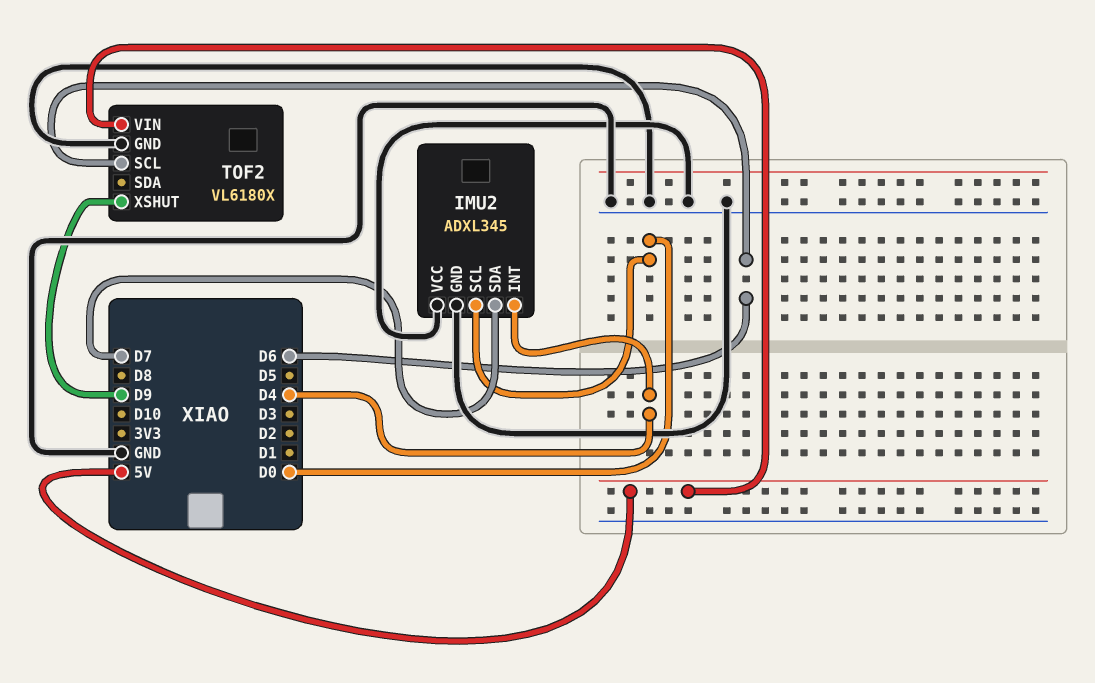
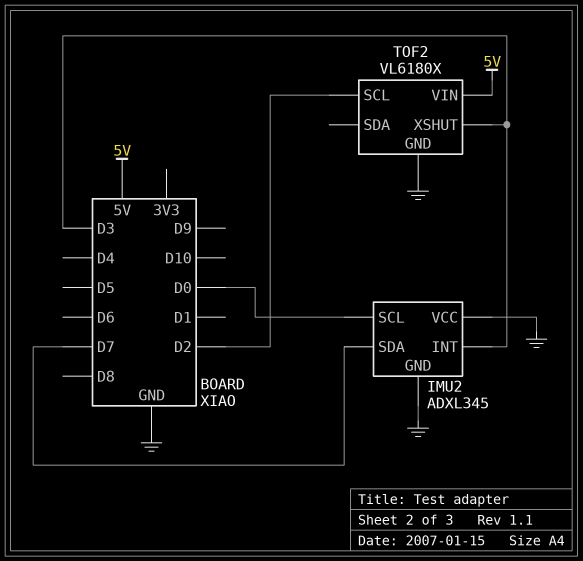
IMU2 pin INT: D4 -> D3
TOF2 pin SCL: D6 -> D2
TOF2 pin XSHUT: D9 -> D3

